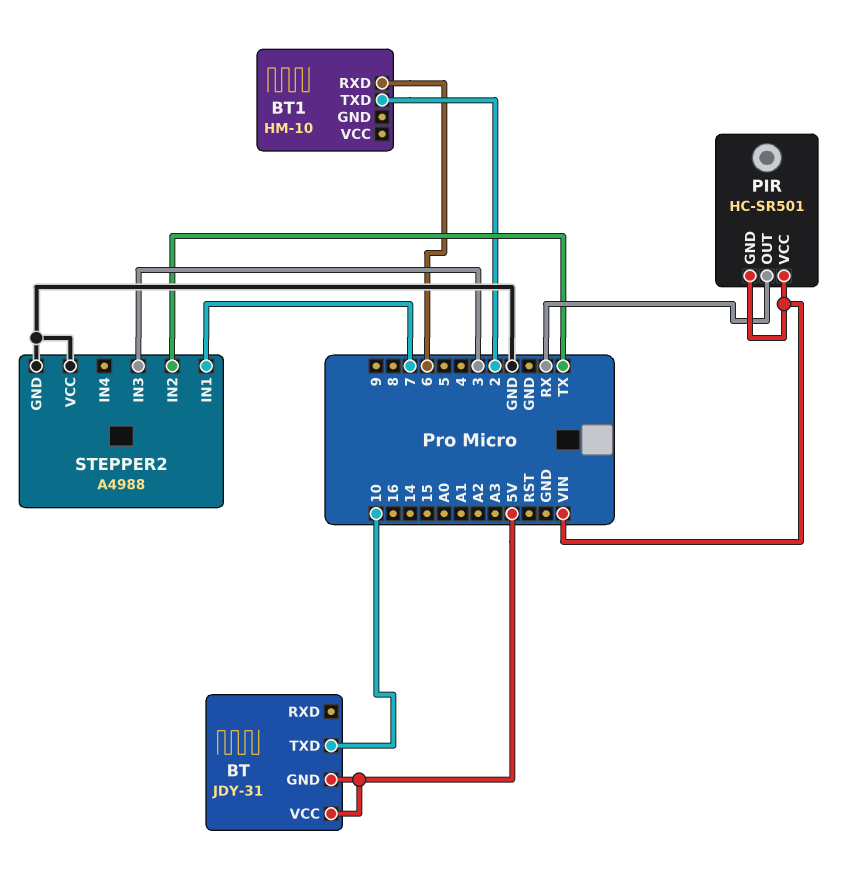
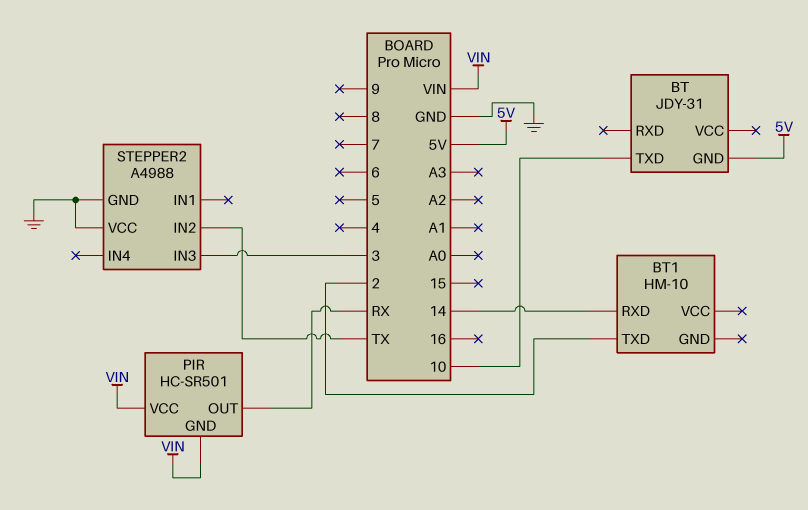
BT pin VCC: 5V -> none
BT1 pin RXD: 6 -> 14
STEPPER2 pin IN1: 7 -> none

